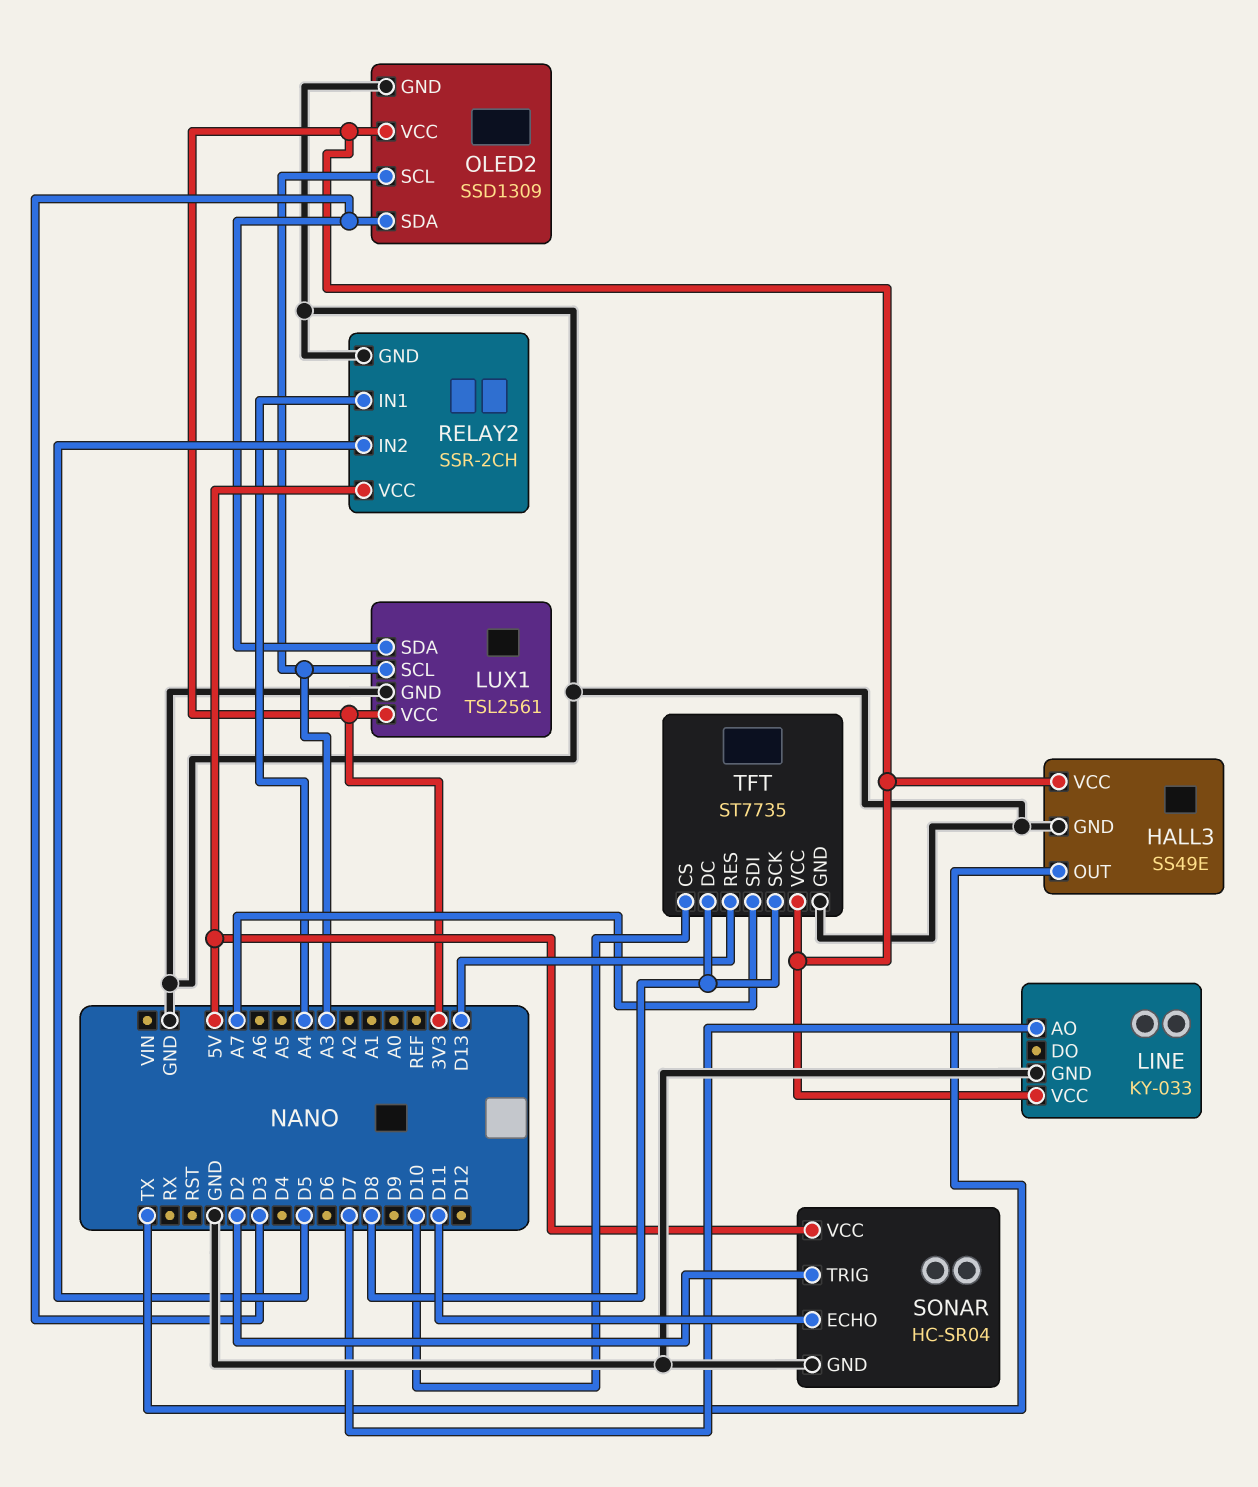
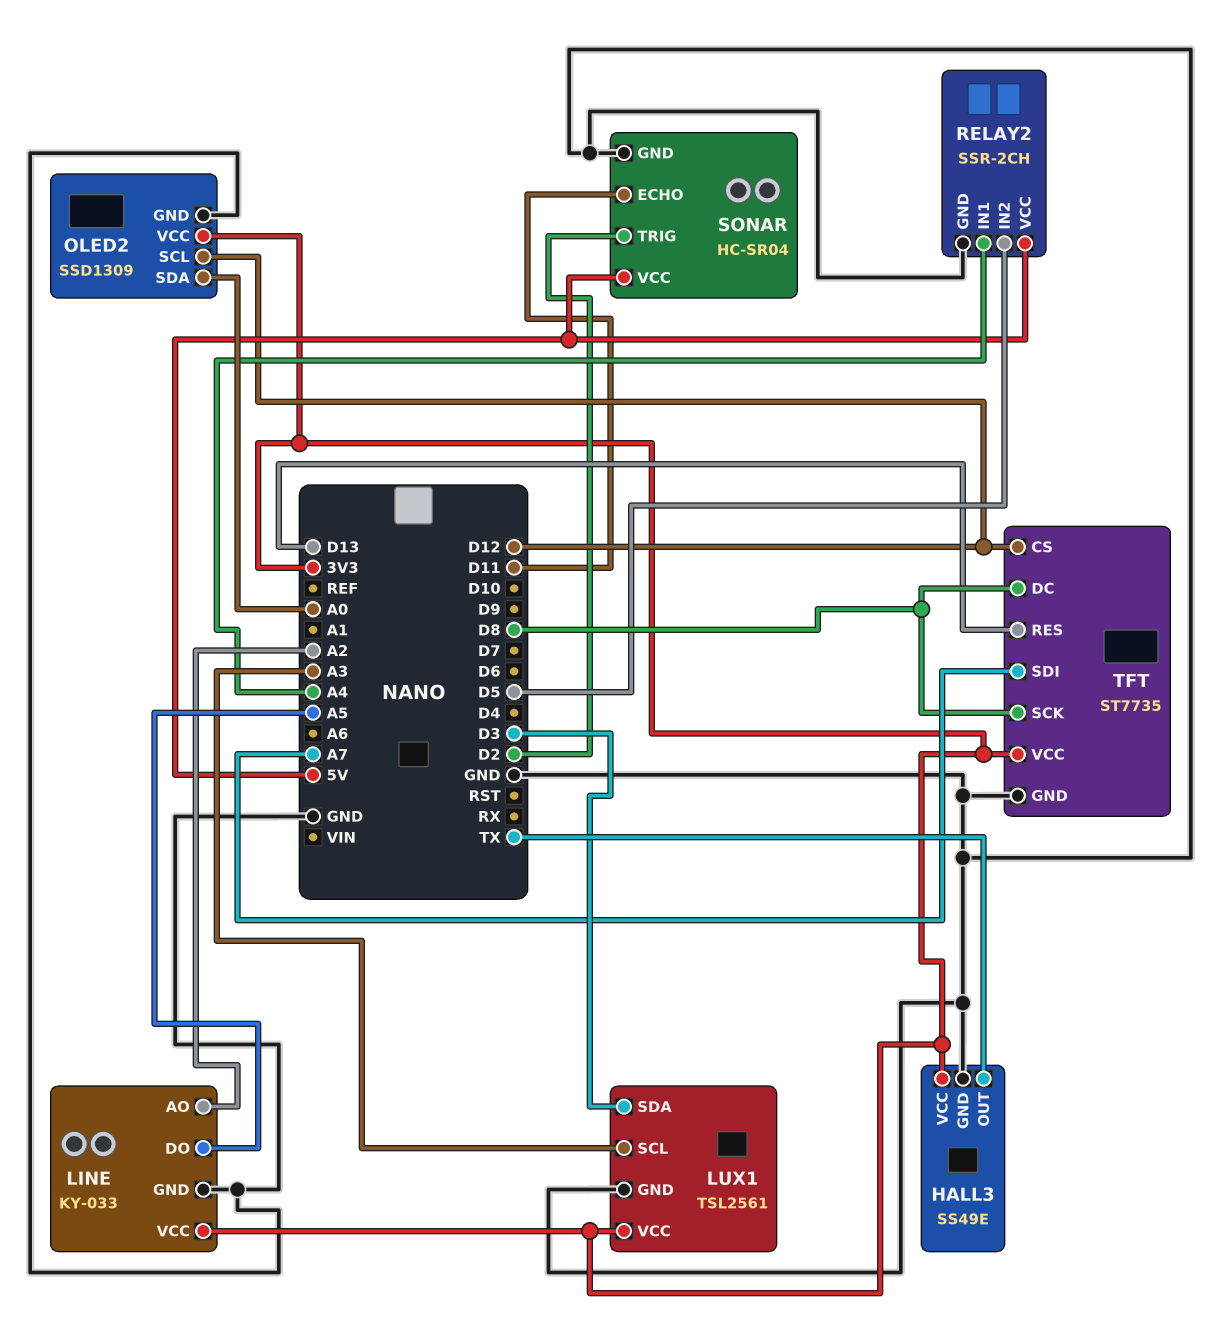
LINE pin AO: D7 -> A2
LINE pin DO: none -> A5
OLED2 pin SCL: A3 -> D12
OLED2 pin SDA: D3 -> A0
TFT pin CS: D10 -> D12

